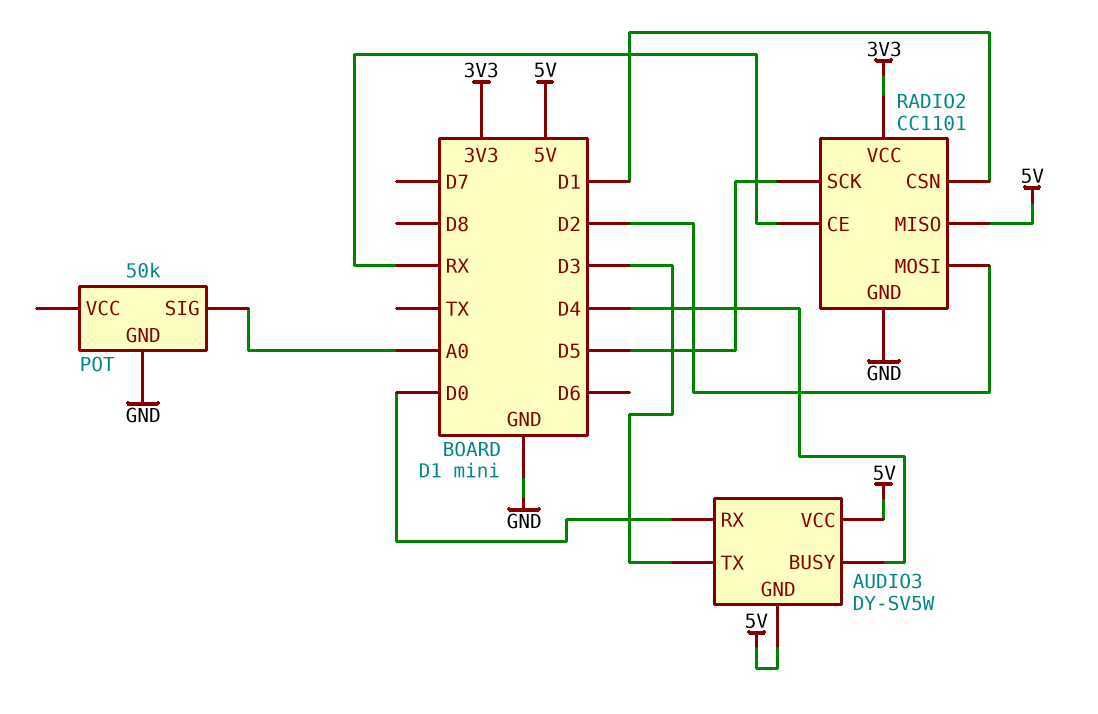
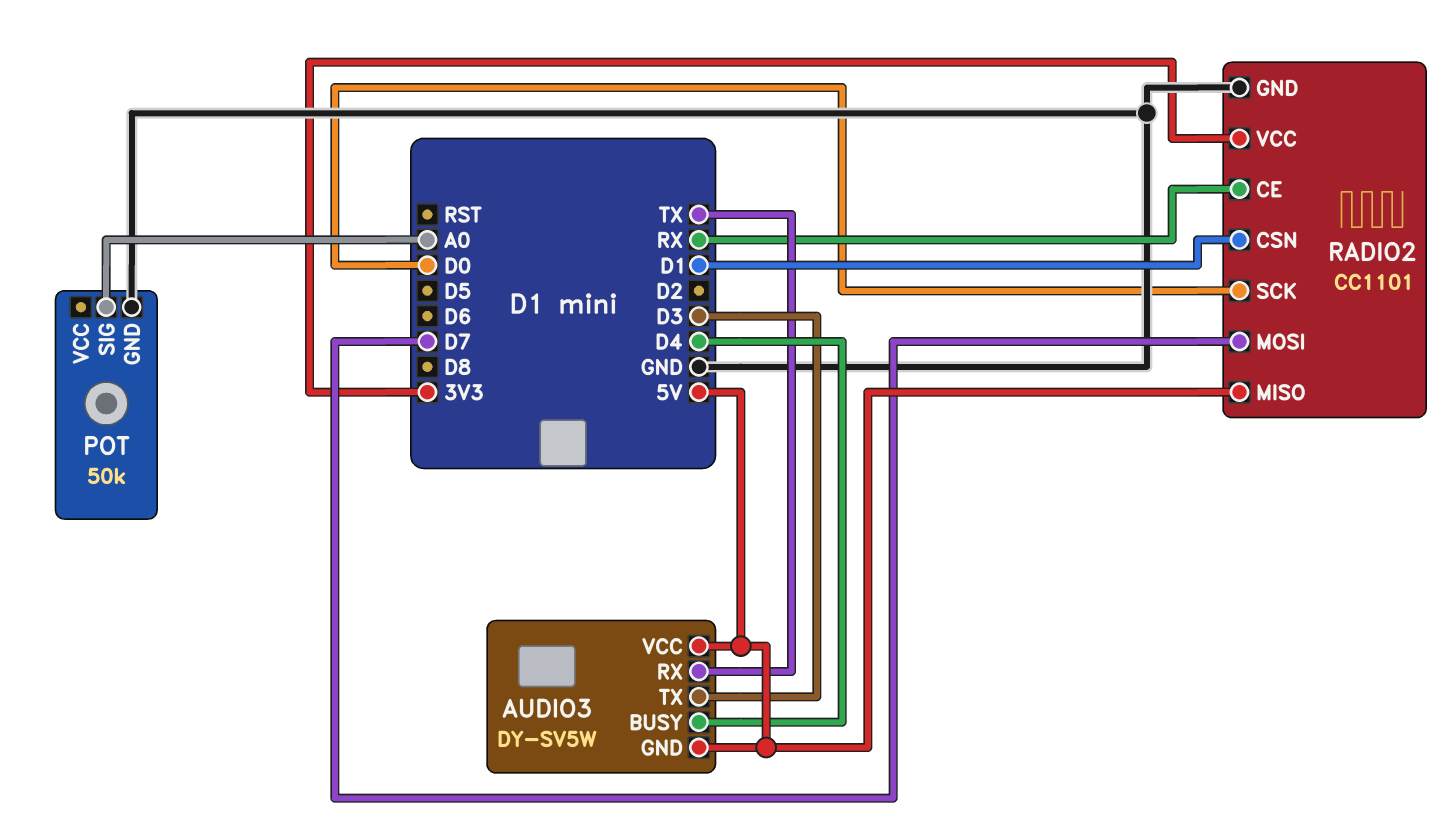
AUDIO3 pin RX: D0 -> TX
RADIO2 pin MOSI: D2 -> D7
RADIO2 pin SCK: D5 -> D0

